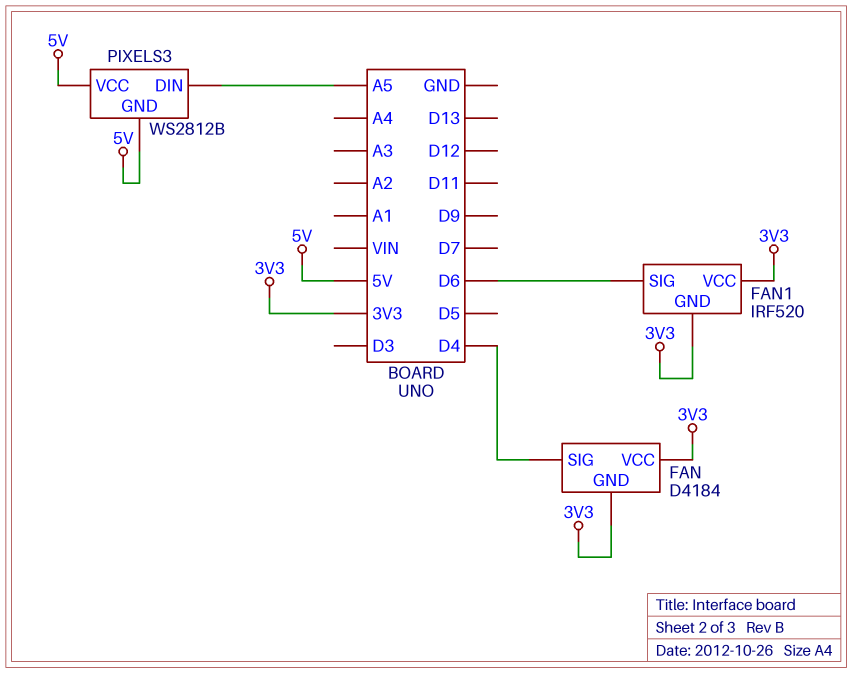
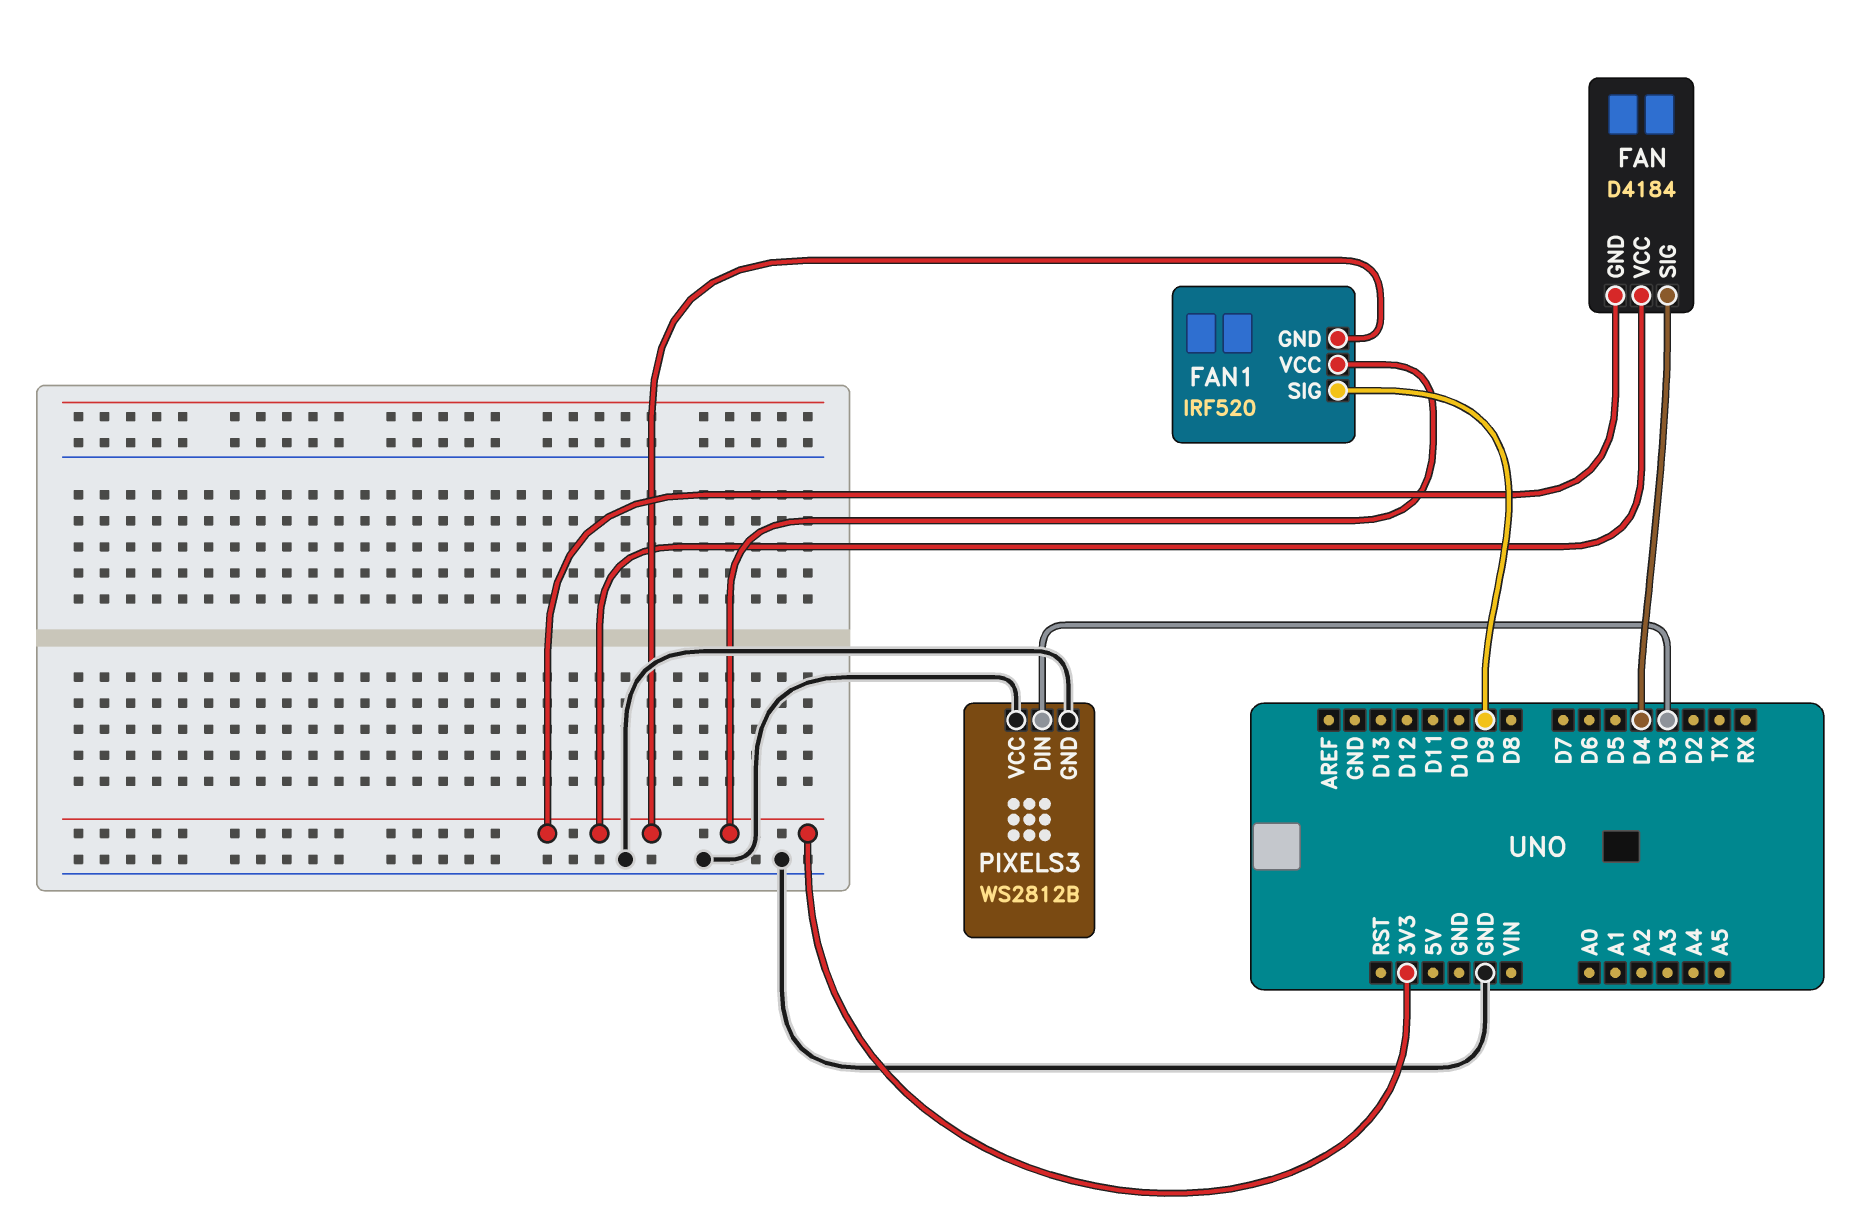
FAN1 pin SIG: D6 -> D9
PIXELS3 pin DIN: A5 -> D3
PIXELS3 pin GND: 5V -> GND
PIXELS3 pin VCC: 5V -> GND

